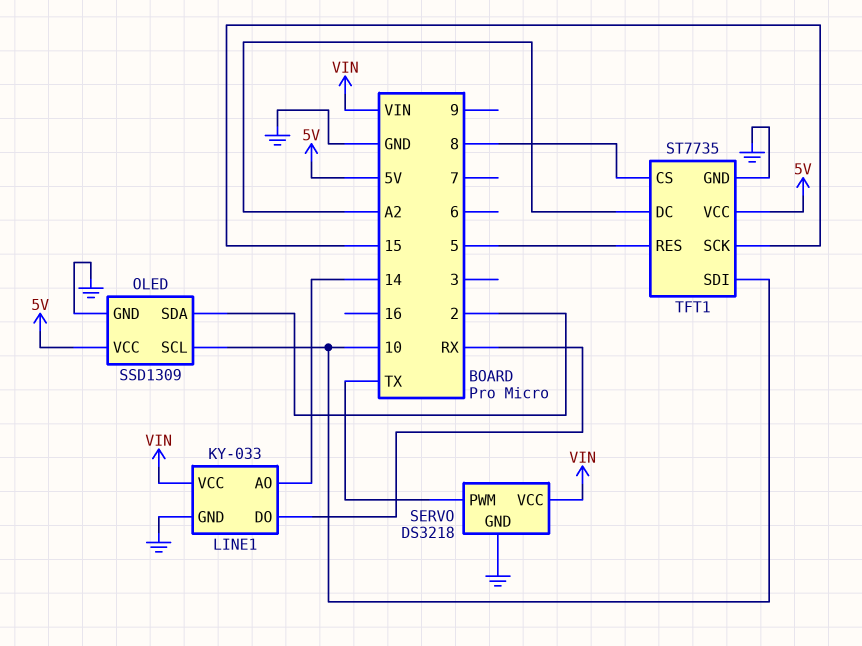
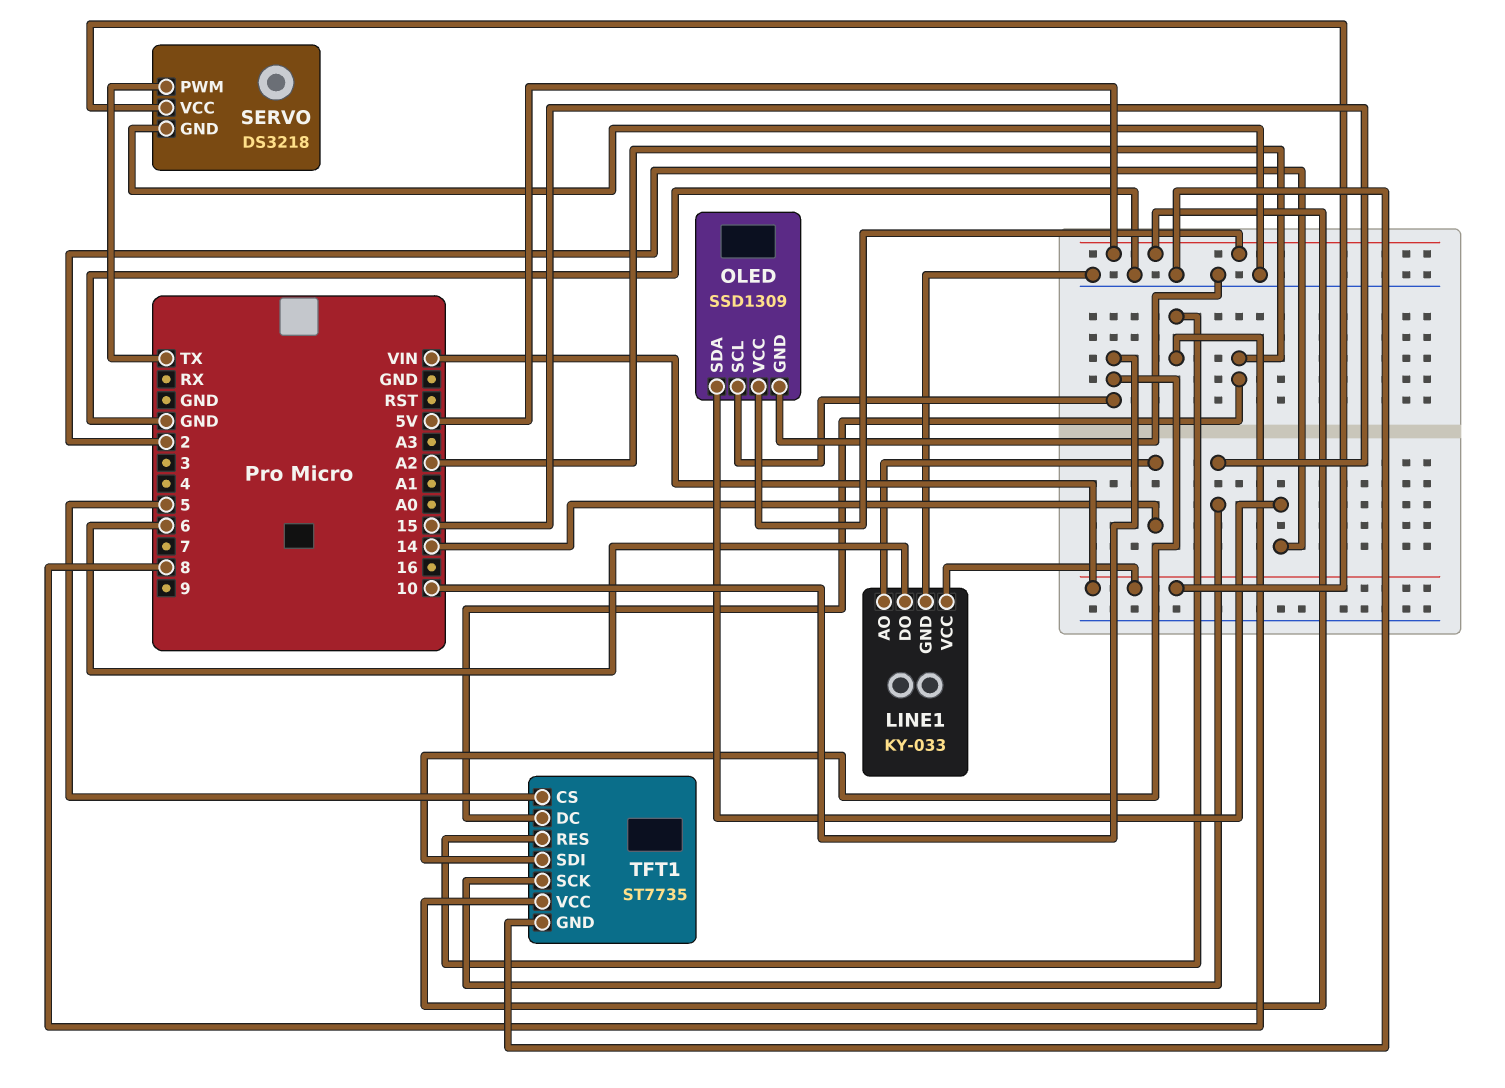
LINE1 pin DO: RX -> 6
TFT1 pin CS: 8 -> 5
TFT1 pin RES: 5 -> 8

